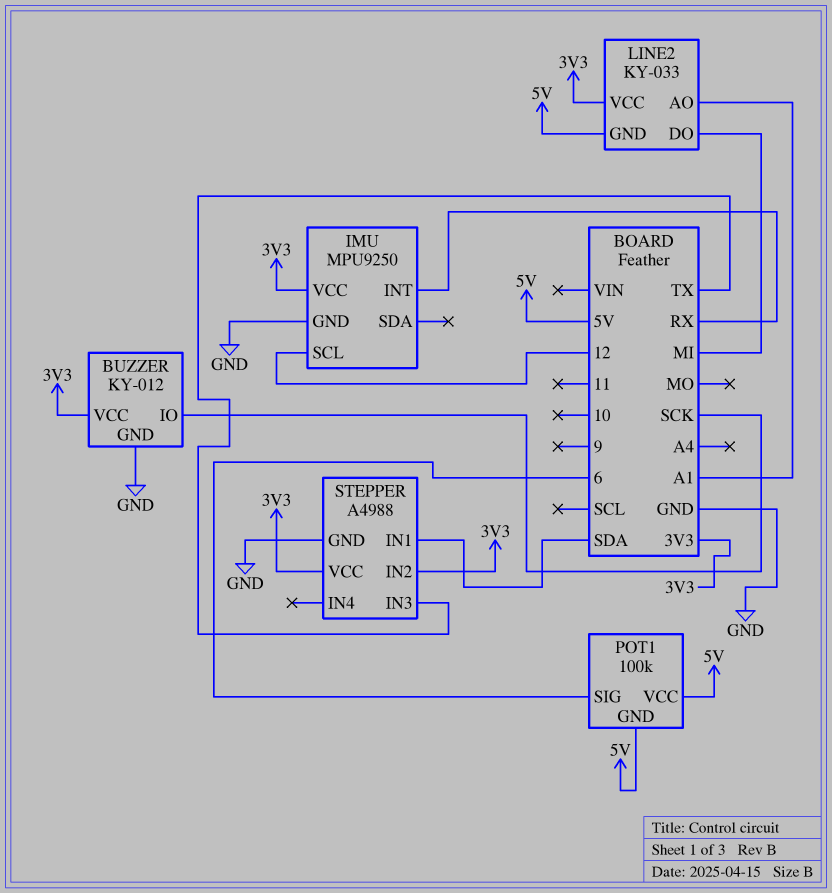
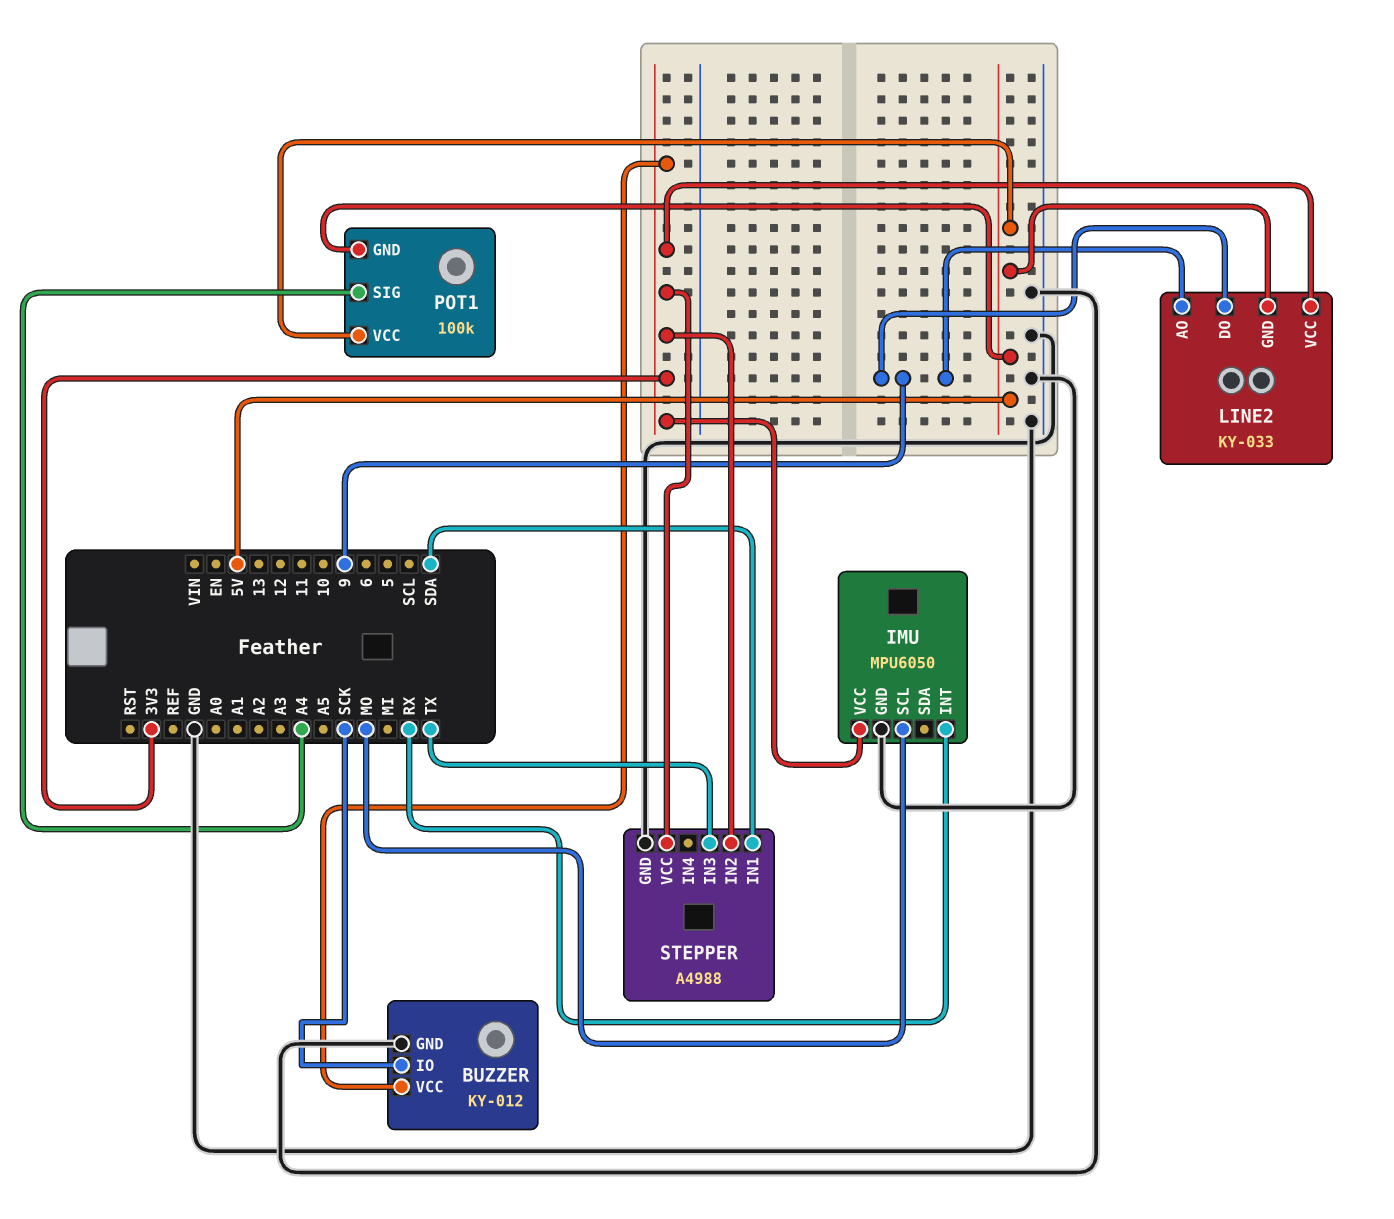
IMU: MPU9250 -> MPU6050
IMU pin SCL: 12 -> MO
LINE2 pin AO: A1 -> 9
LINE2 pin DO: MI -> 9
POT1 pin SIG: 6 -> A4

